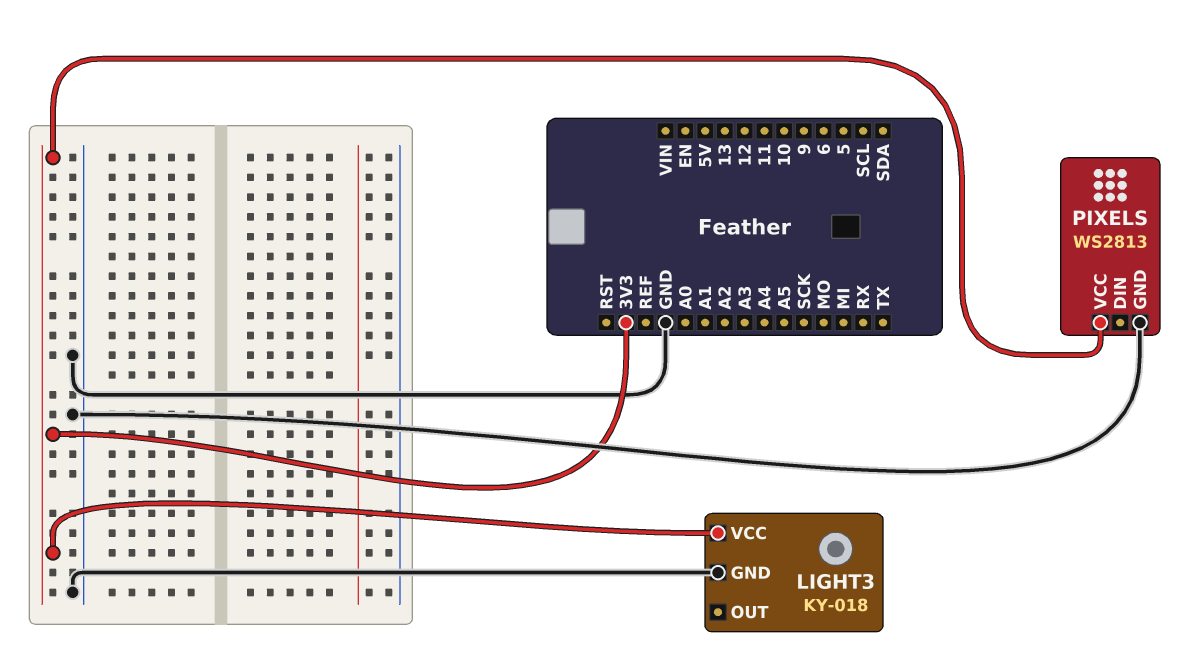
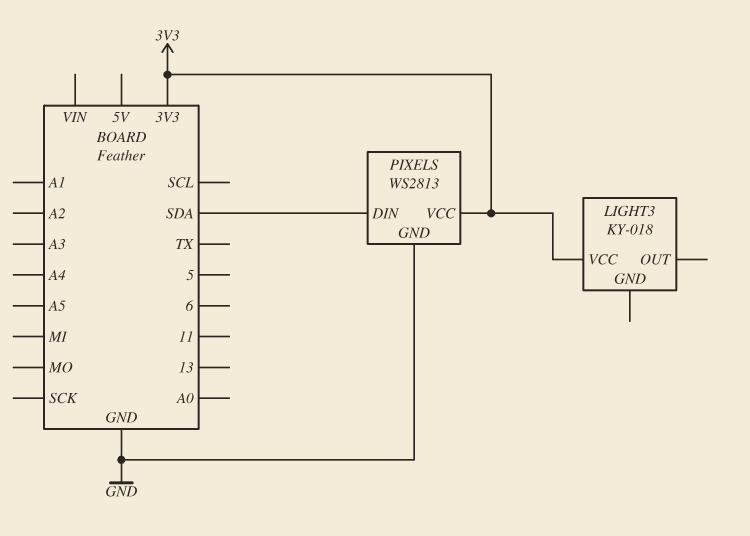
LIGHT3 pin GND: GND -> none
PIXELS pin DIN: none -> SDA

